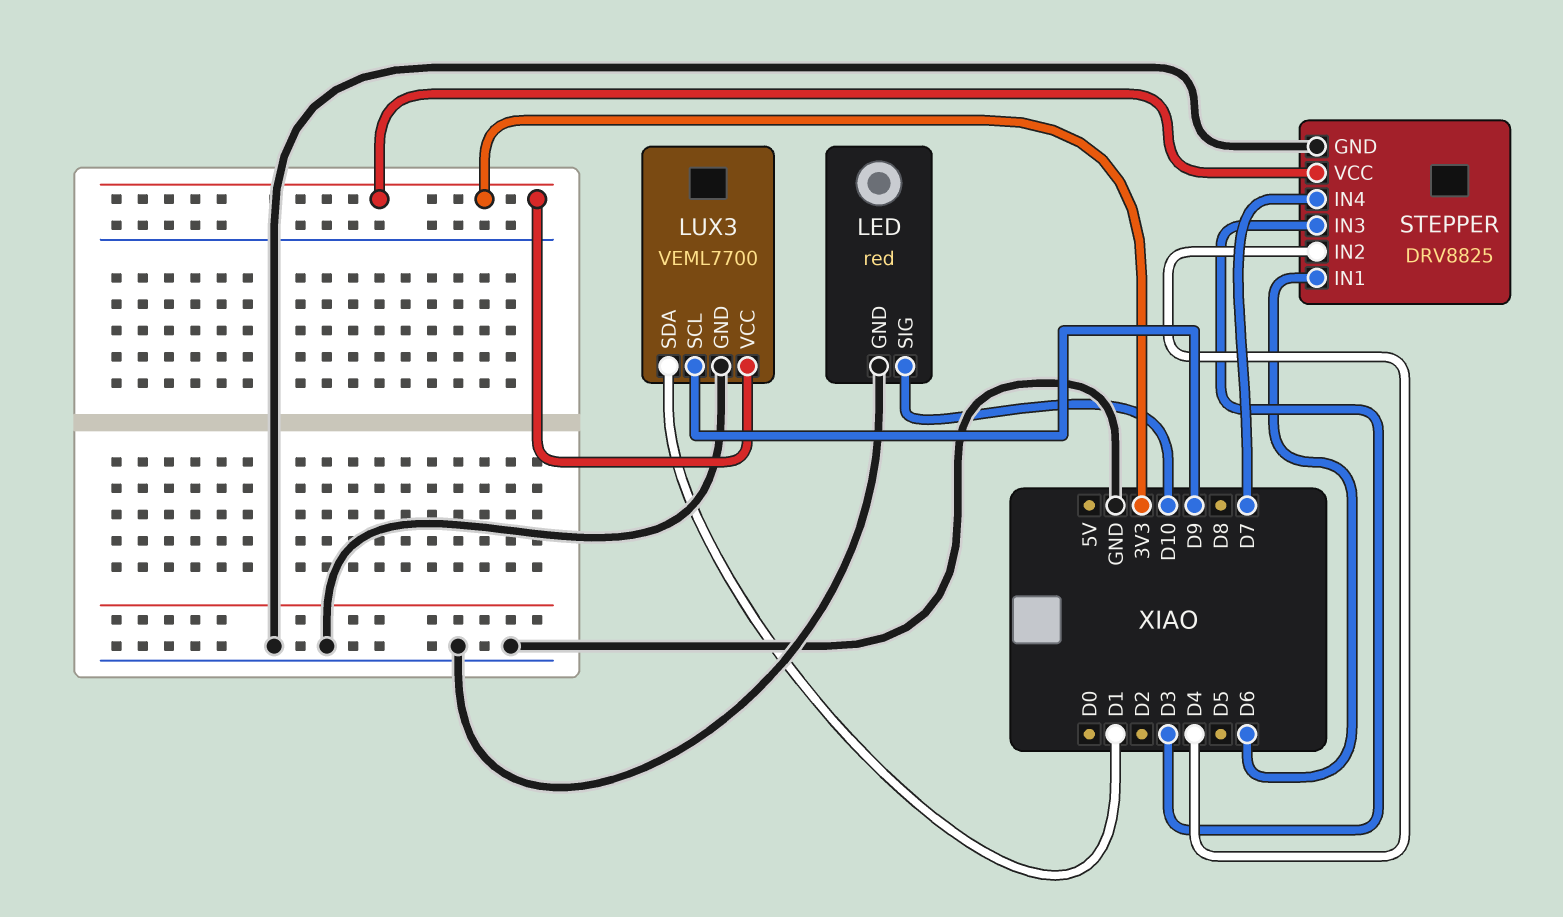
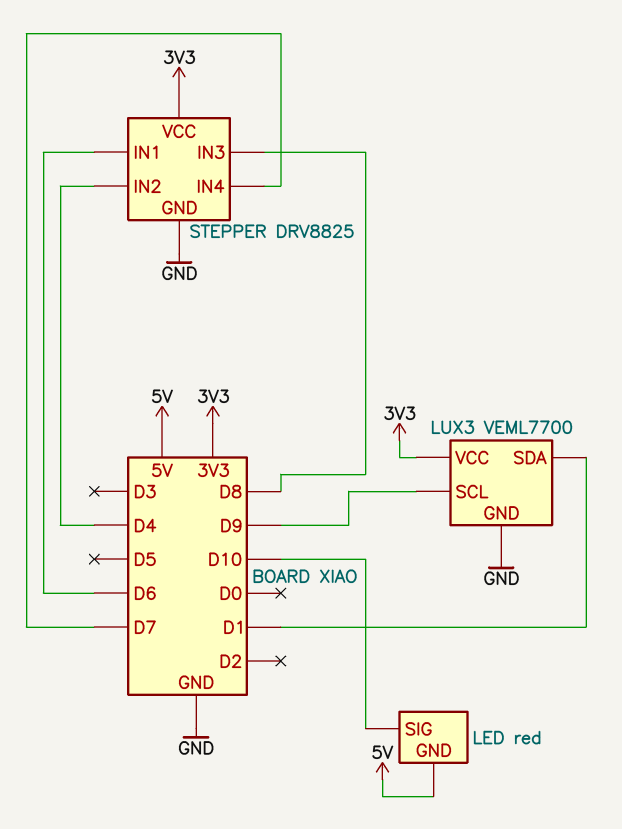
LED pin GND: GND -> 5V
STEPPER pin IN3: D3 -> D8

